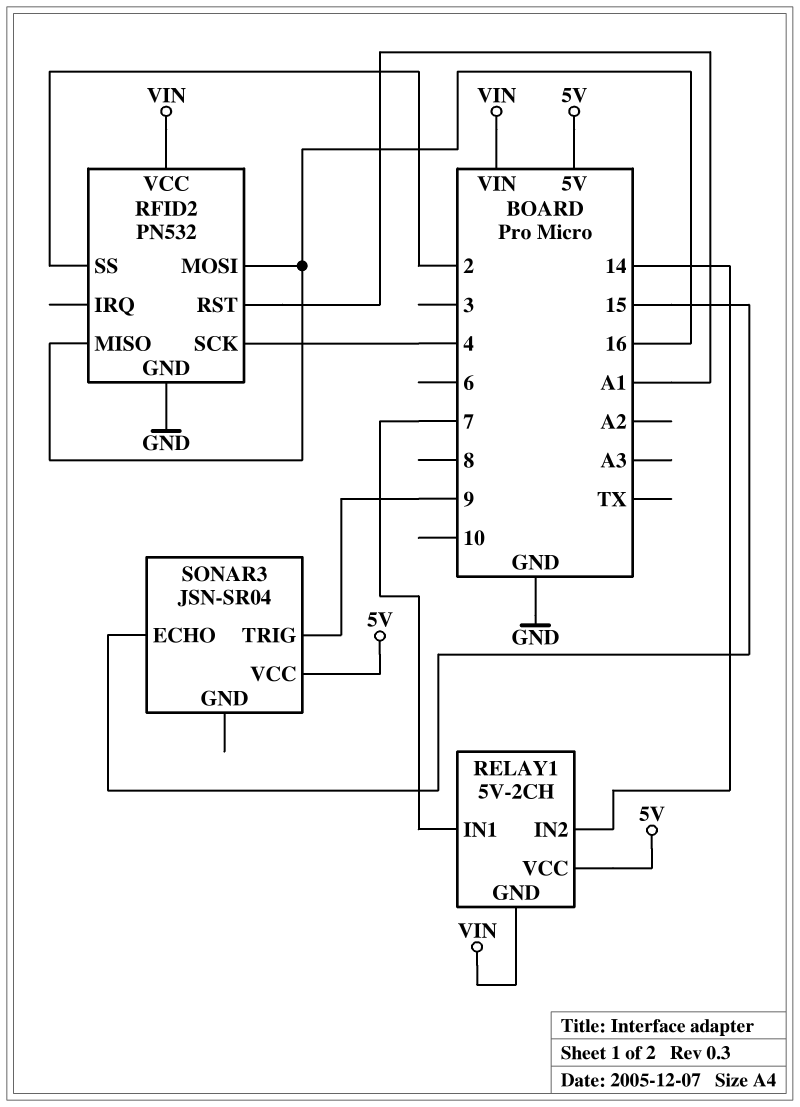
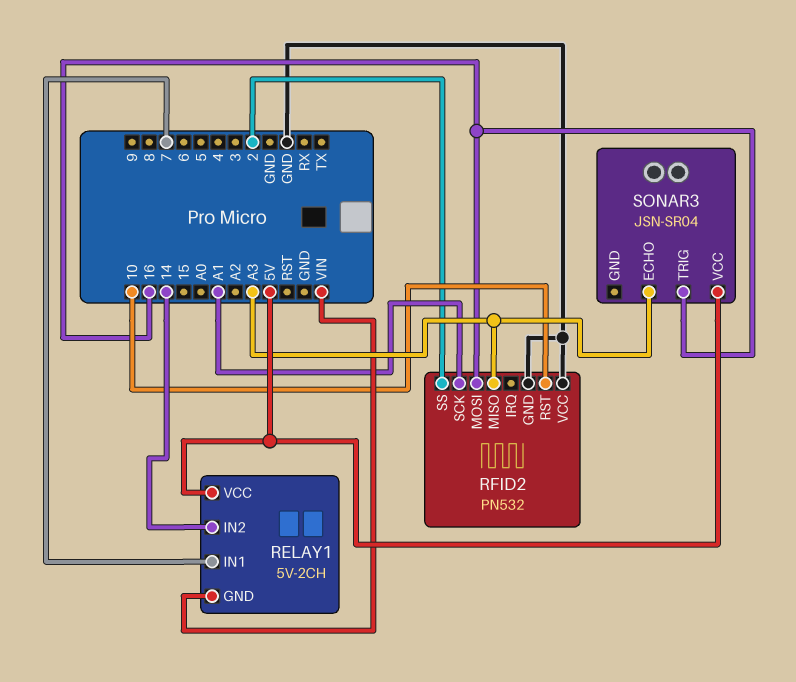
RFID2 pin MISO: 16 -> A3
RFID2 pin RST: A1 -> 10
RFID2 pin SCK: 4 -> A1
RFID2 pin VCC: VIN -> GND
SONAR3 pin ECHO: 15 -> A3
SONAR3 pin TRIG: 9 -> 16

